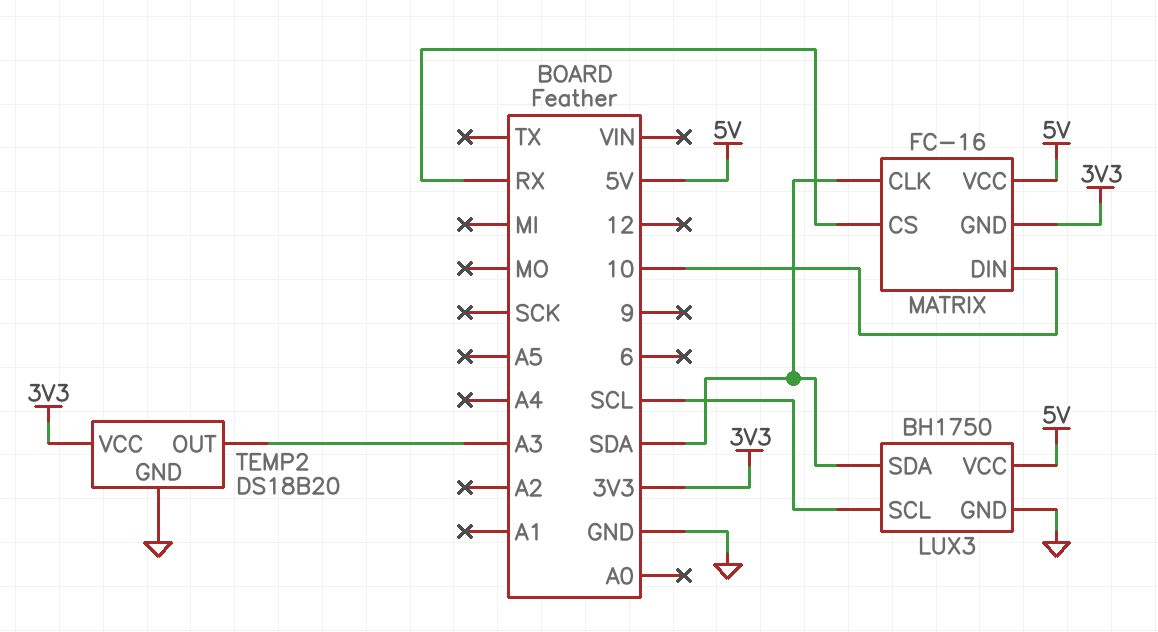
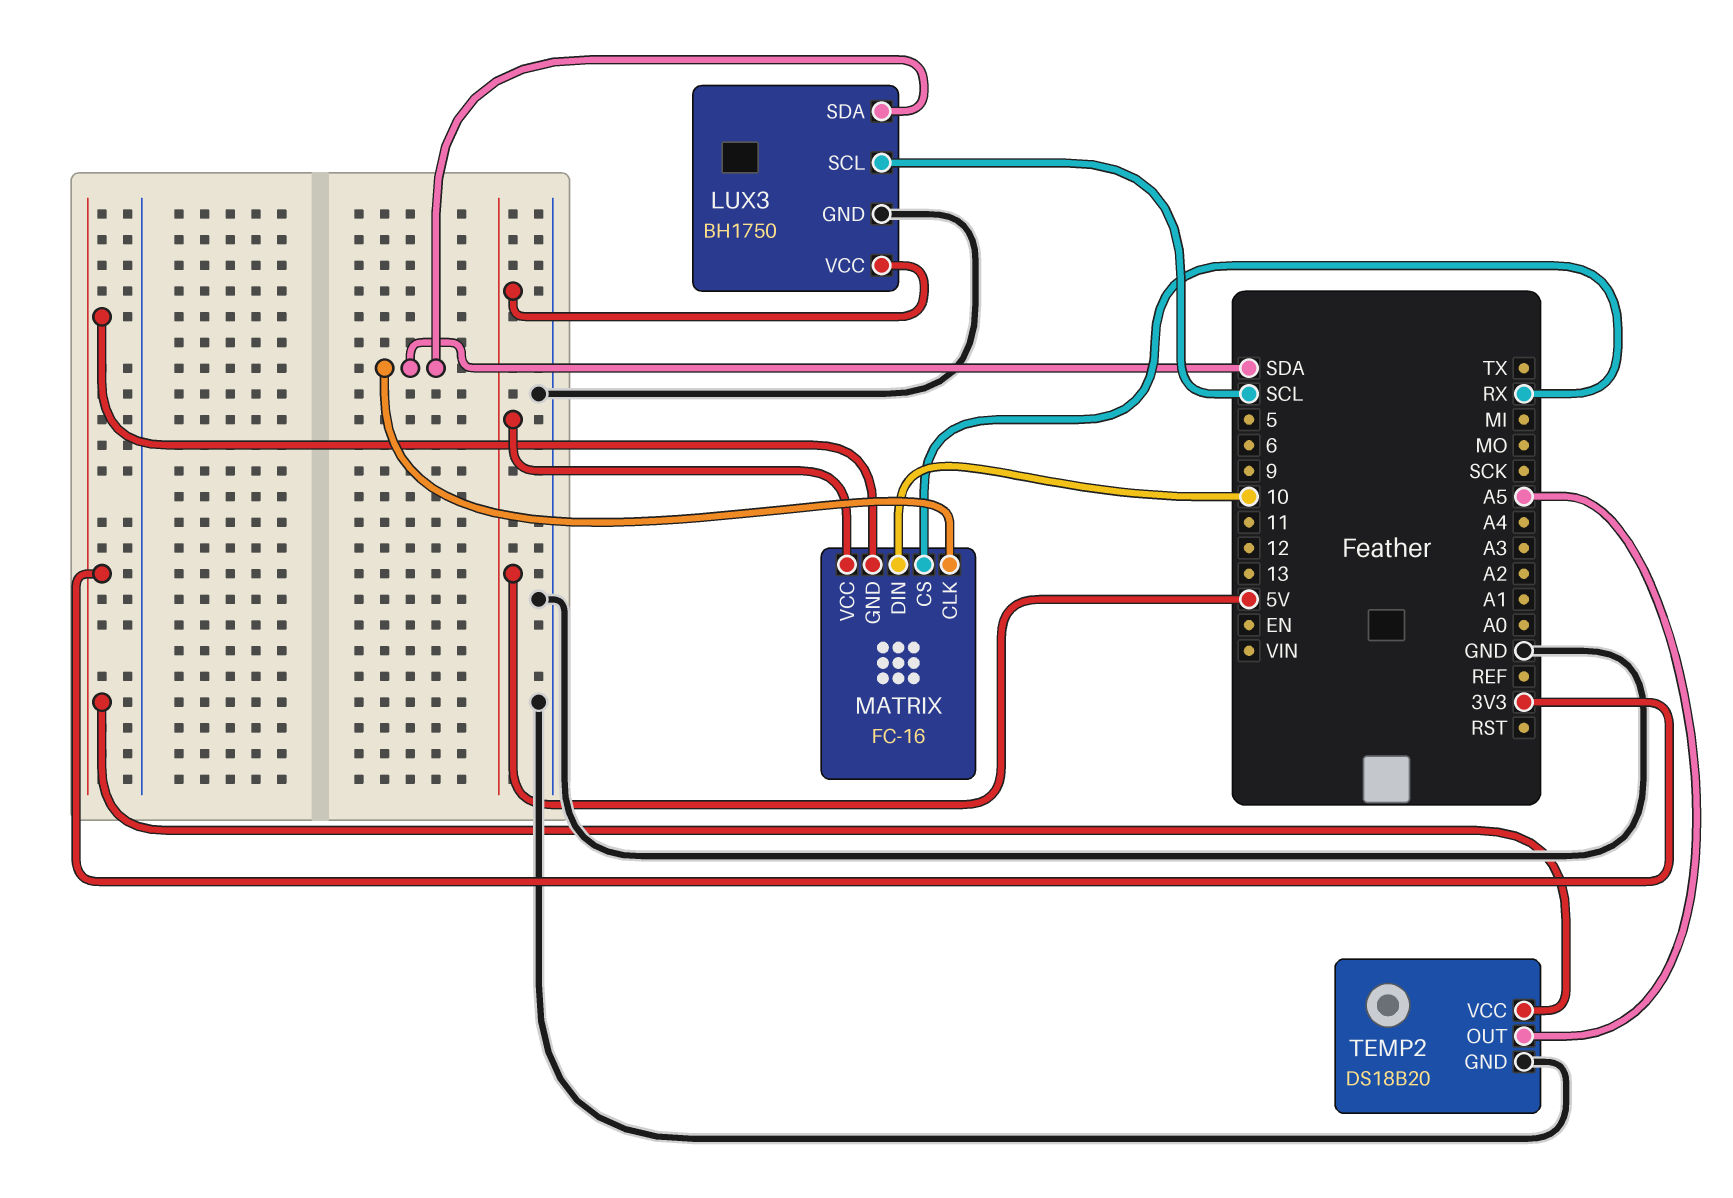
TEMP2 pin OUT: A3 -> A5

